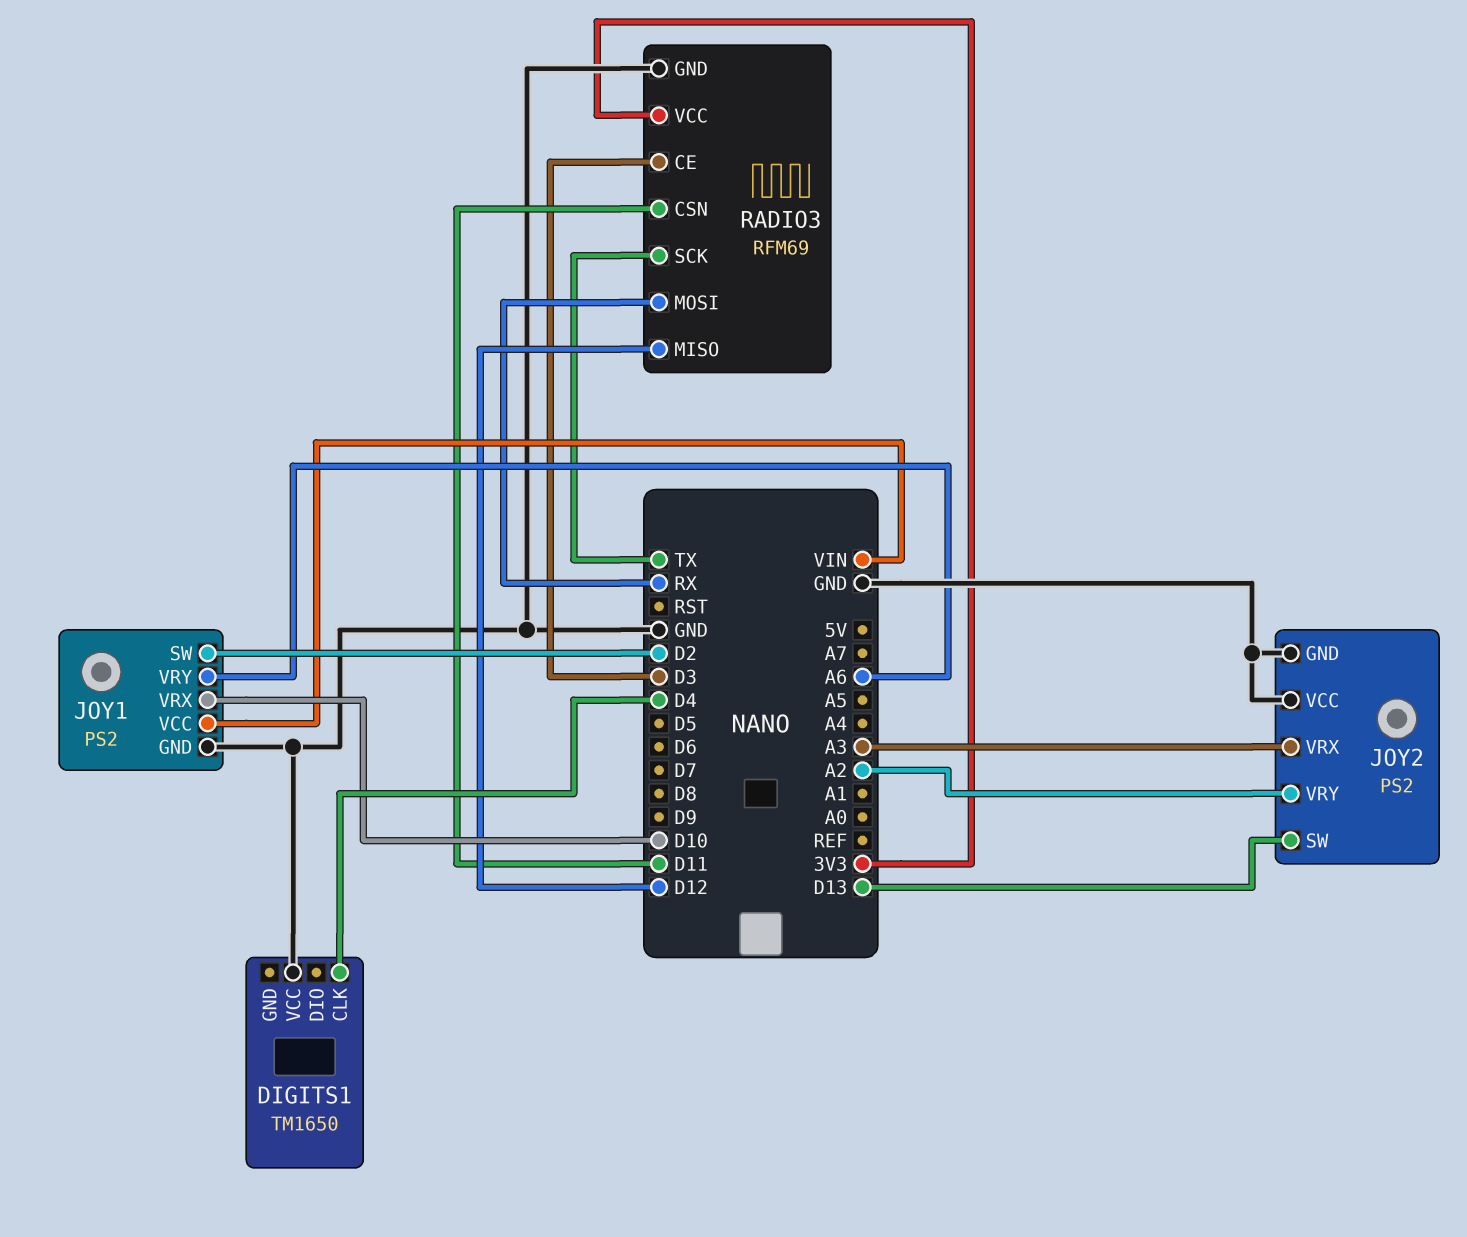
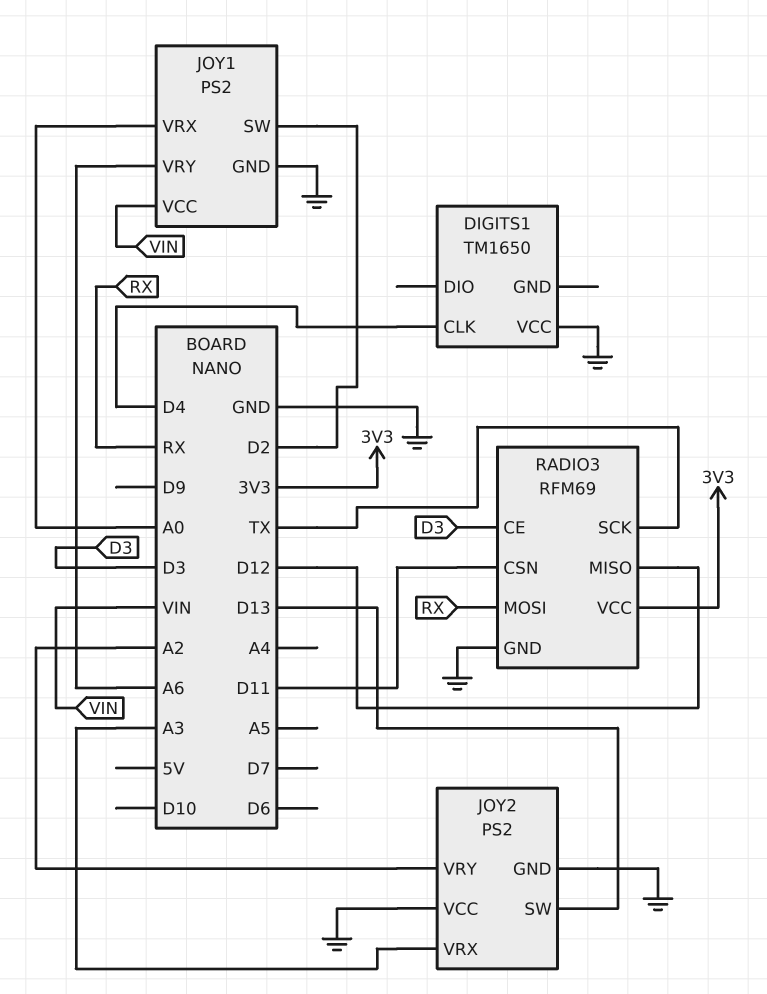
JOY1 pin VRX: D10 -> A0

